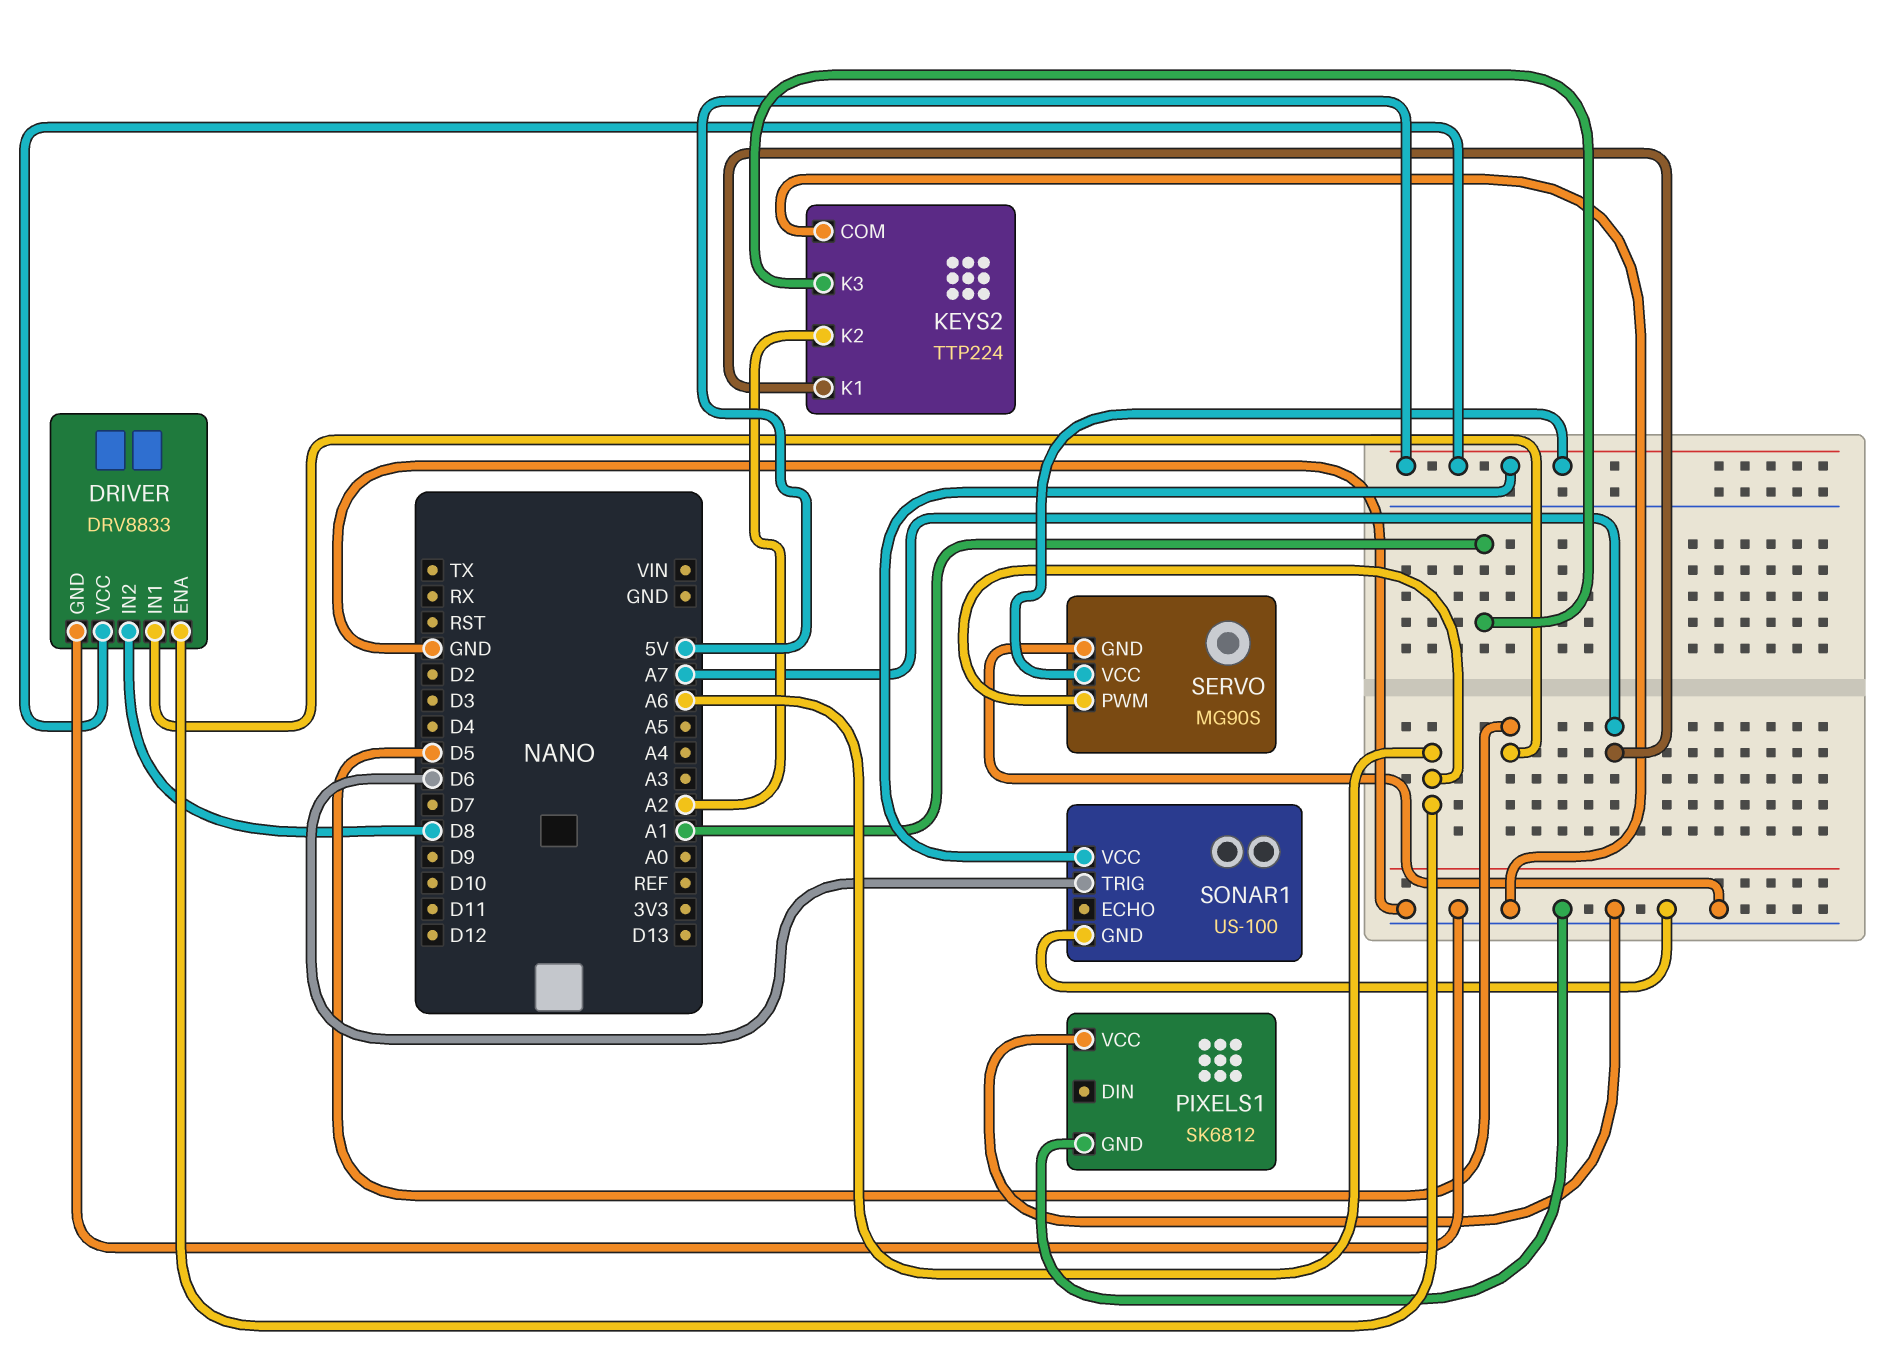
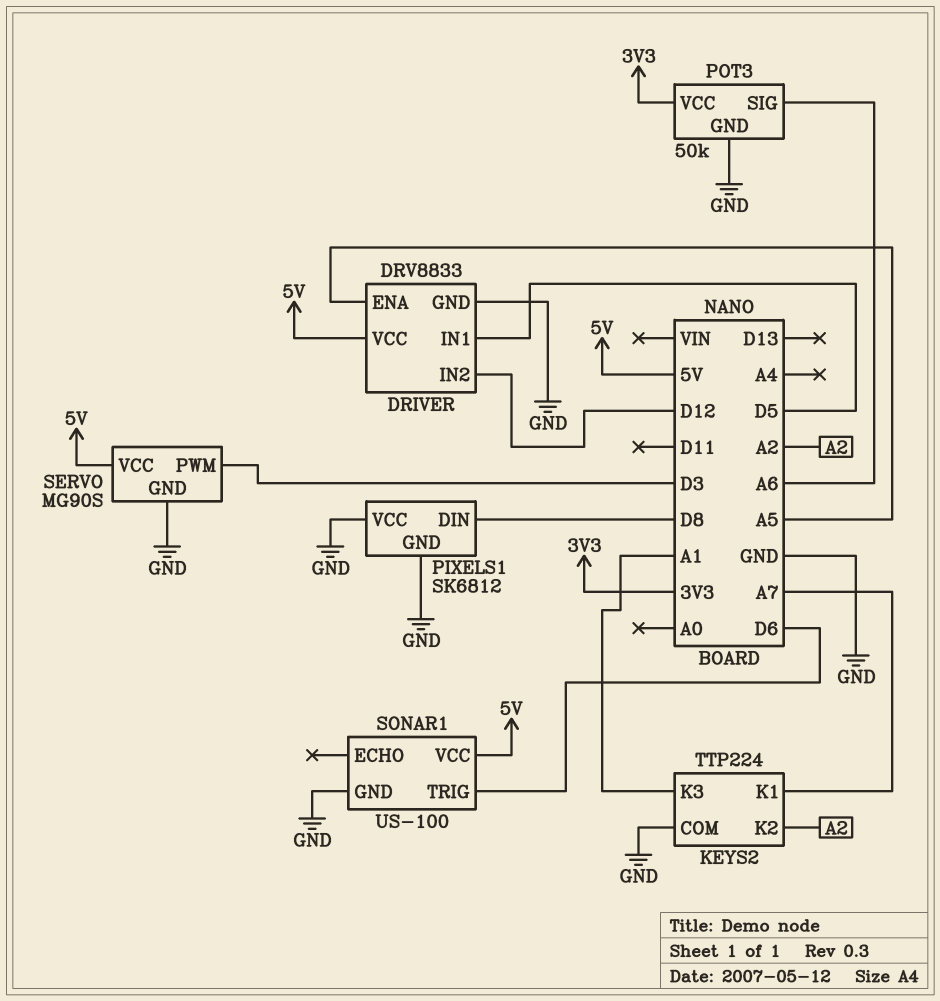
DRIVER pin ENA: A6 -> A5
DRIVER pin IN2: D8 -> D12
PIXELS1 pin DIN: none -> D8
POT3: none -> 50k
POT3 pin GND: none -> GND
POT3 pin SIG: none -> A6
POT3 pin VCC: none -> 3V3
SERVO pin PWM: A6 -> D3

